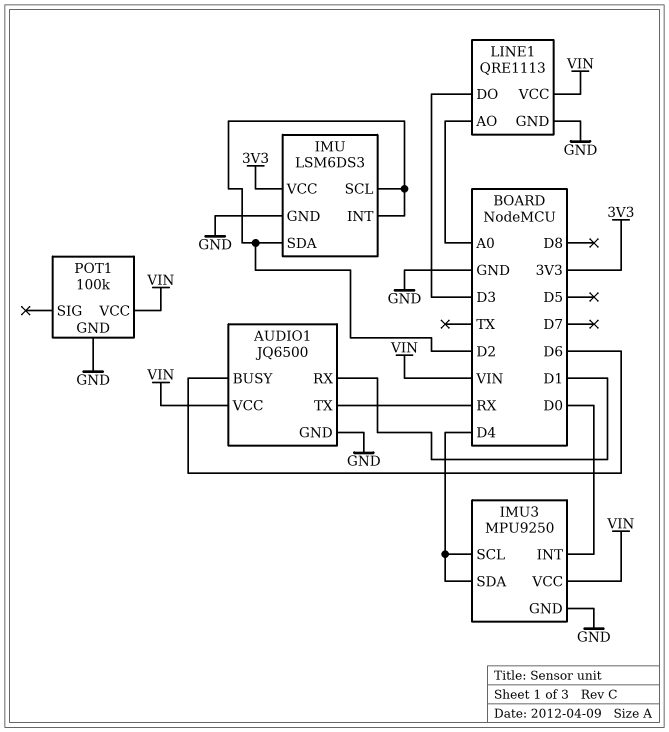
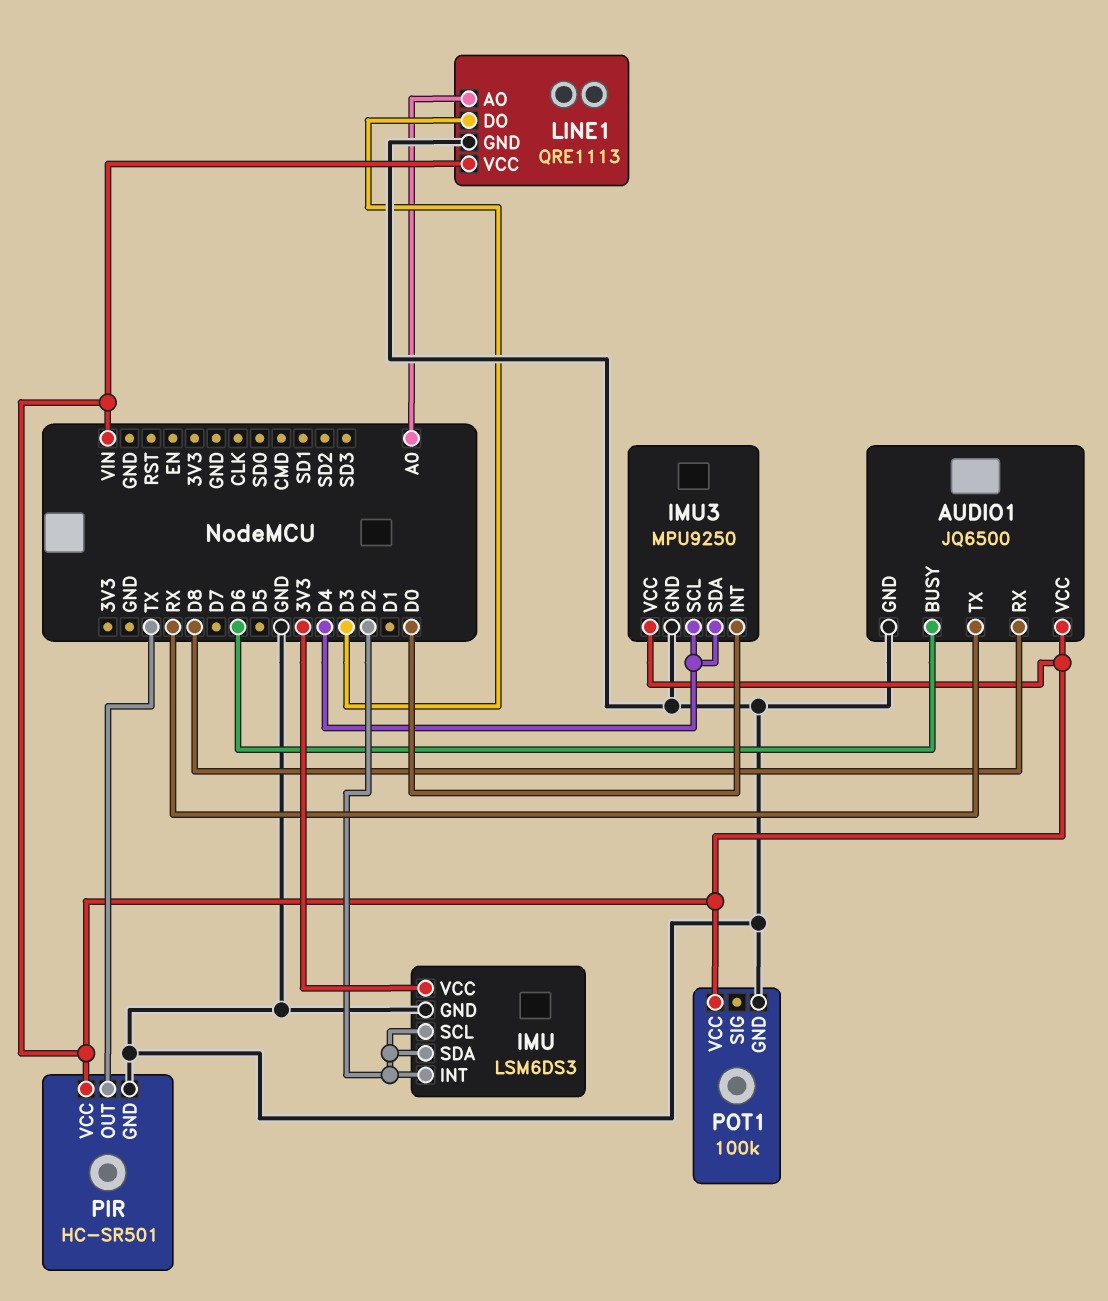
AUDIO1 pin RX: D1 -> D8
PIR: none -> HC-SR501
PIR pin GND: none -> GND
PIR pin OUT: none -> TX
PIR pin VCC: none -> VIN

